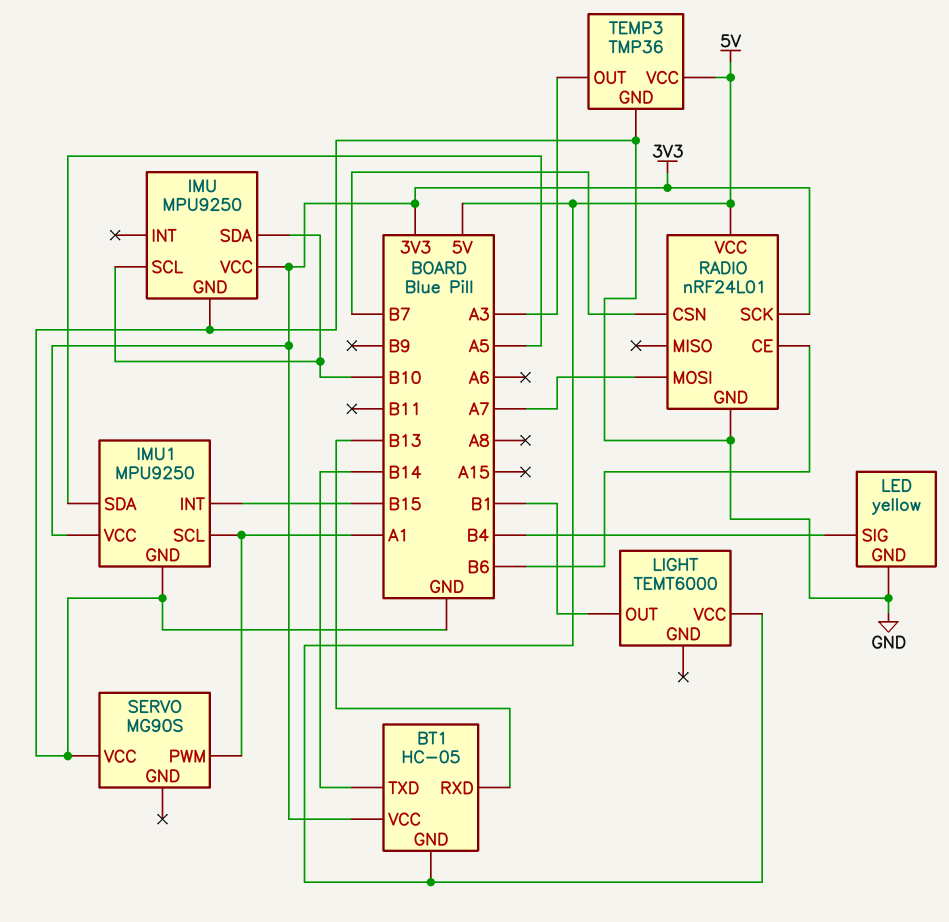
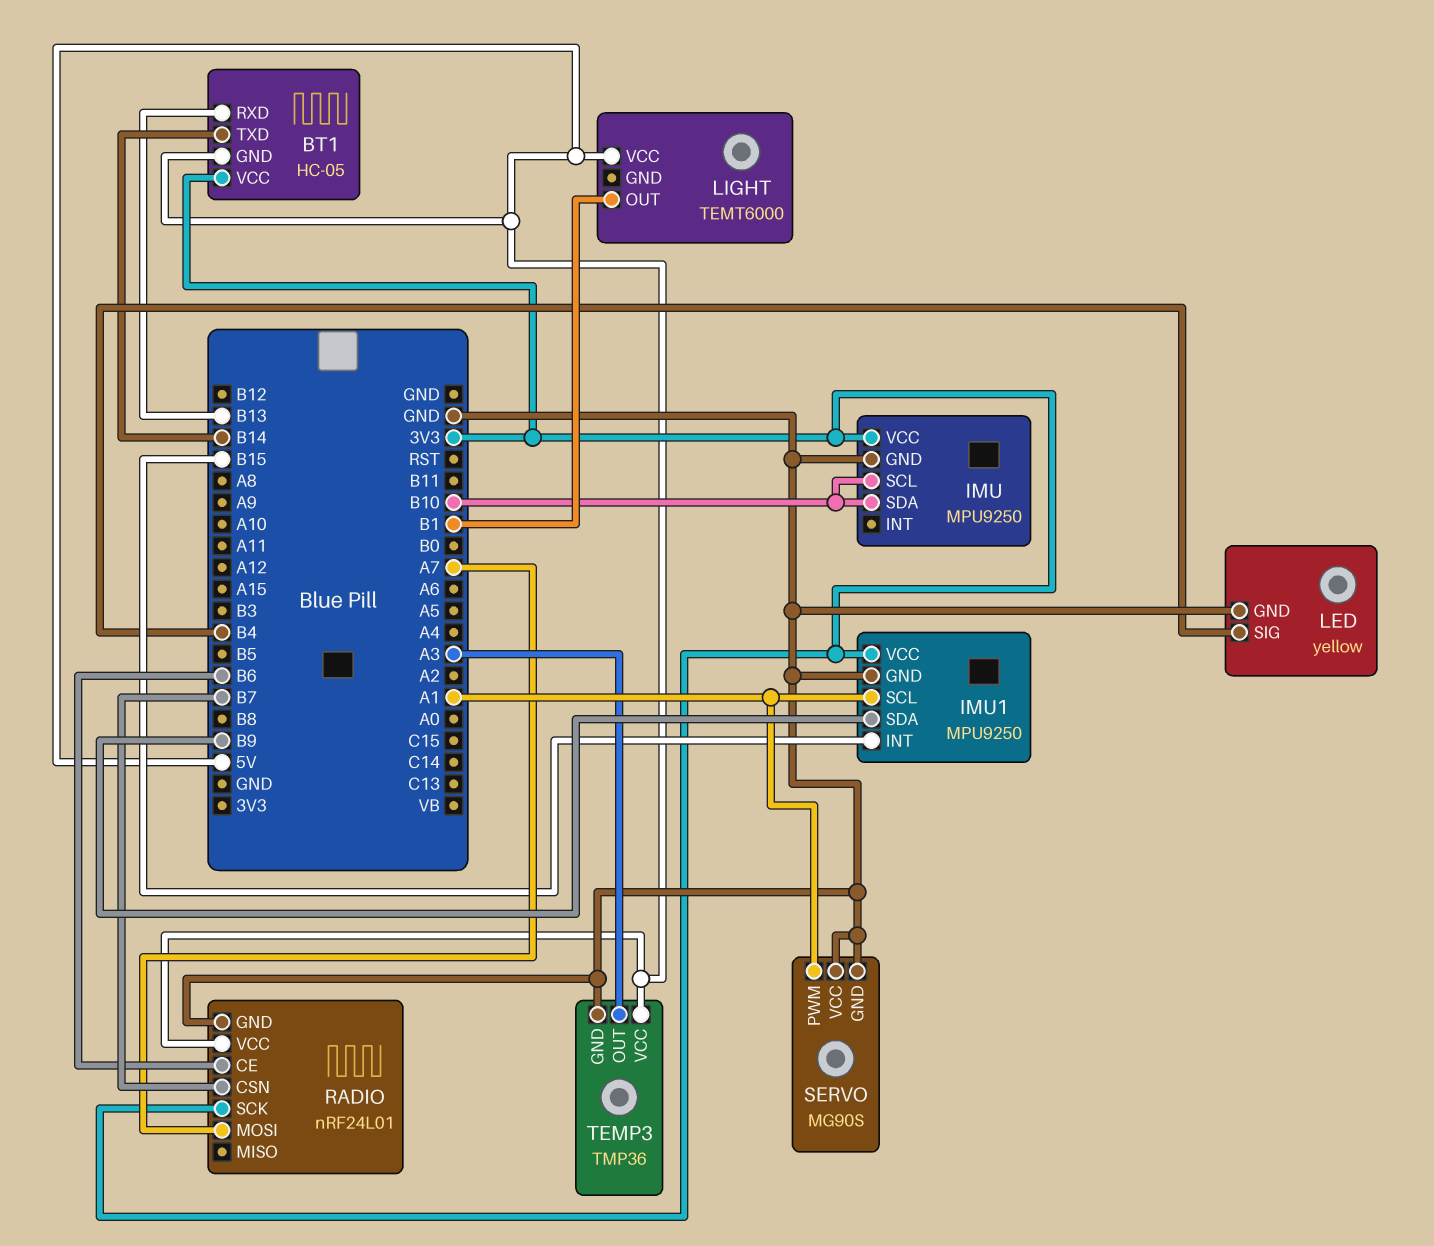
IMU1 pin SDA: A5 -> B9
SERVO pin GND: none -> GND

